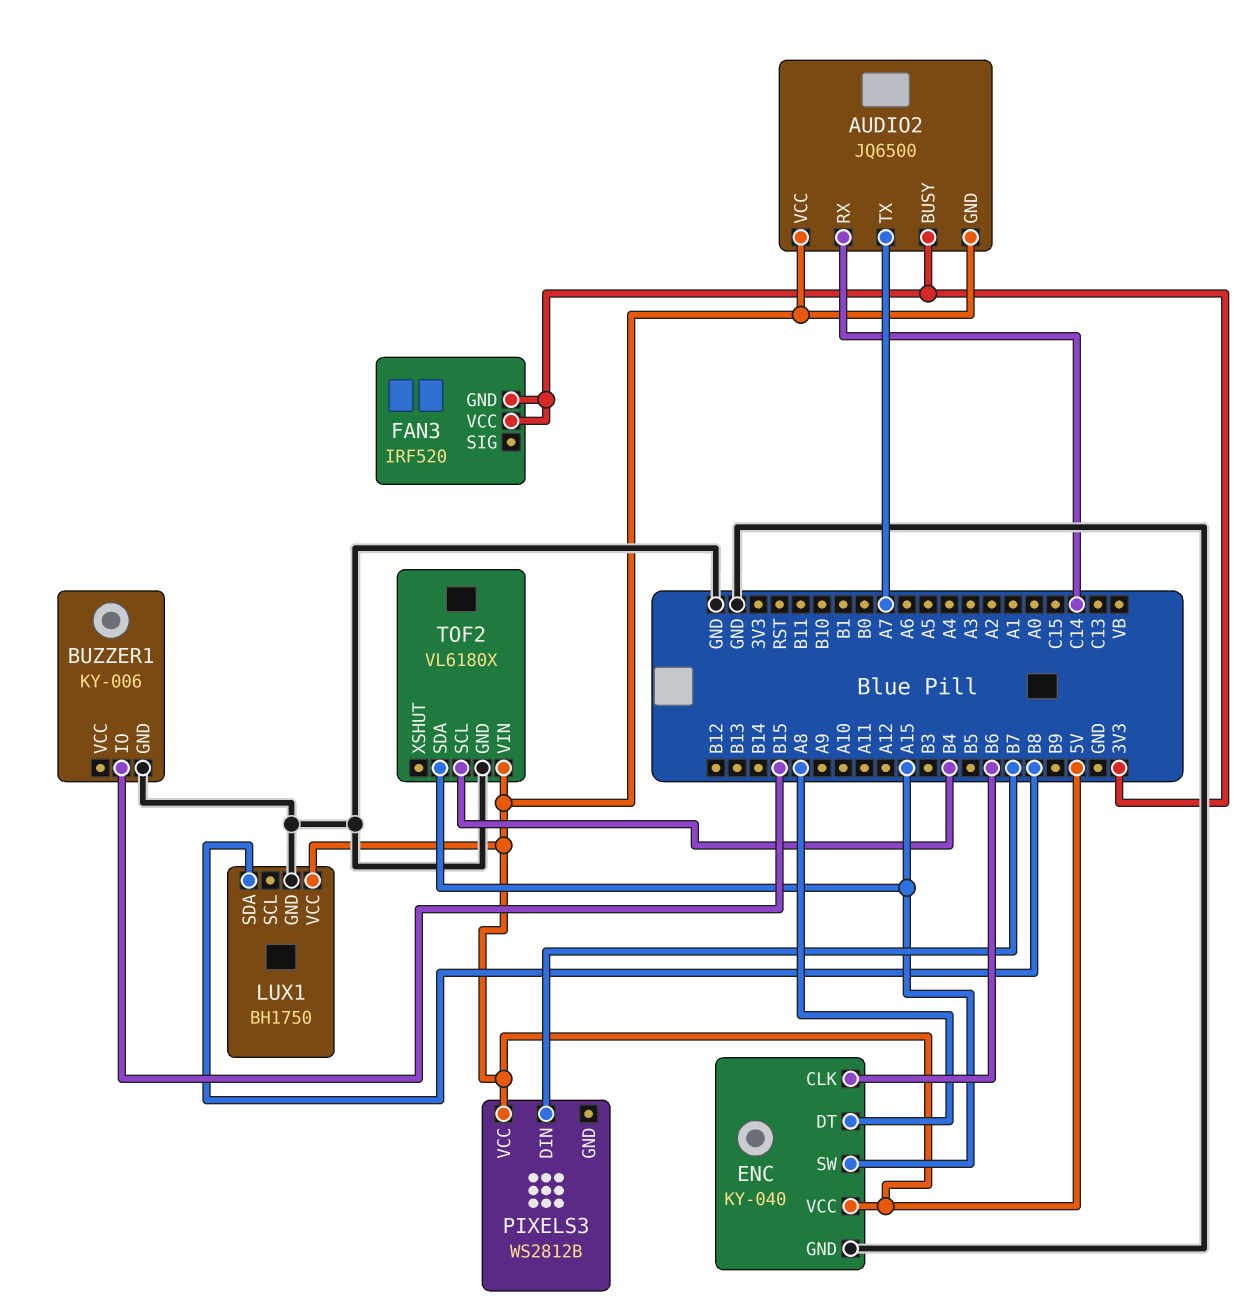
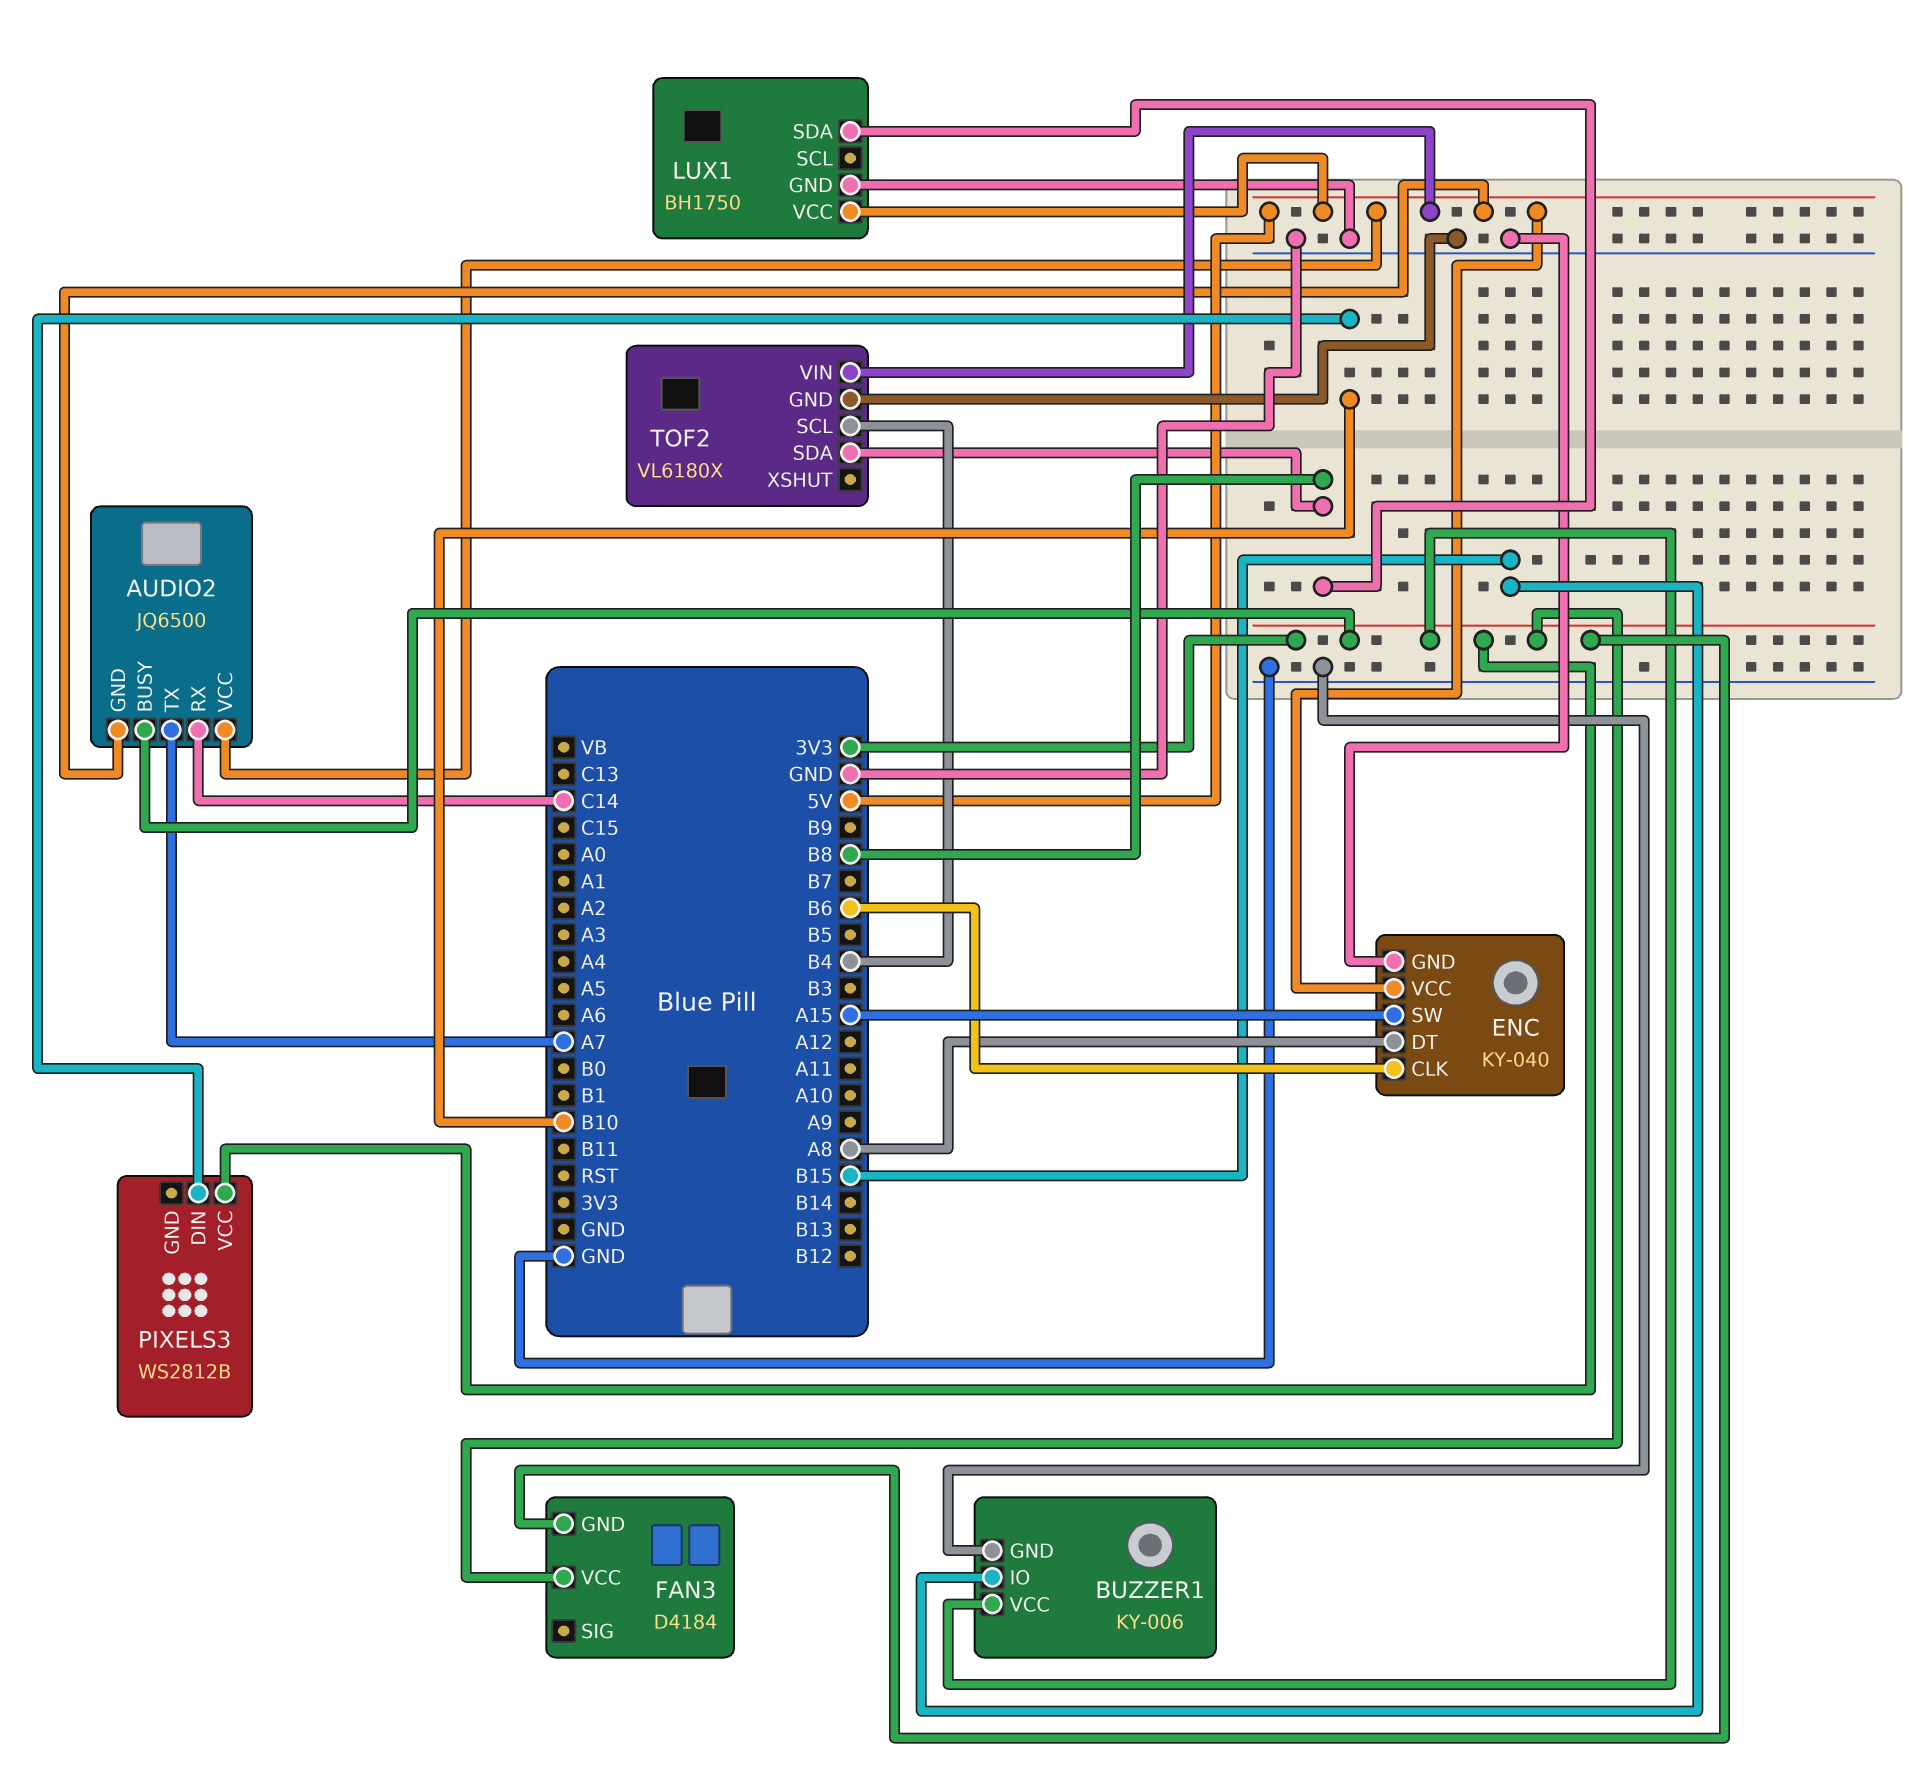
BUZZER1 pin VCC: none -> 3V3
FAN3: IRF520 -> D4184
PIXELS3 pin DIN: B7 -> B10
PIXELS3 pin VCC: 5V -> 3V3
TOF2 pin SDA: A15 -> B8

